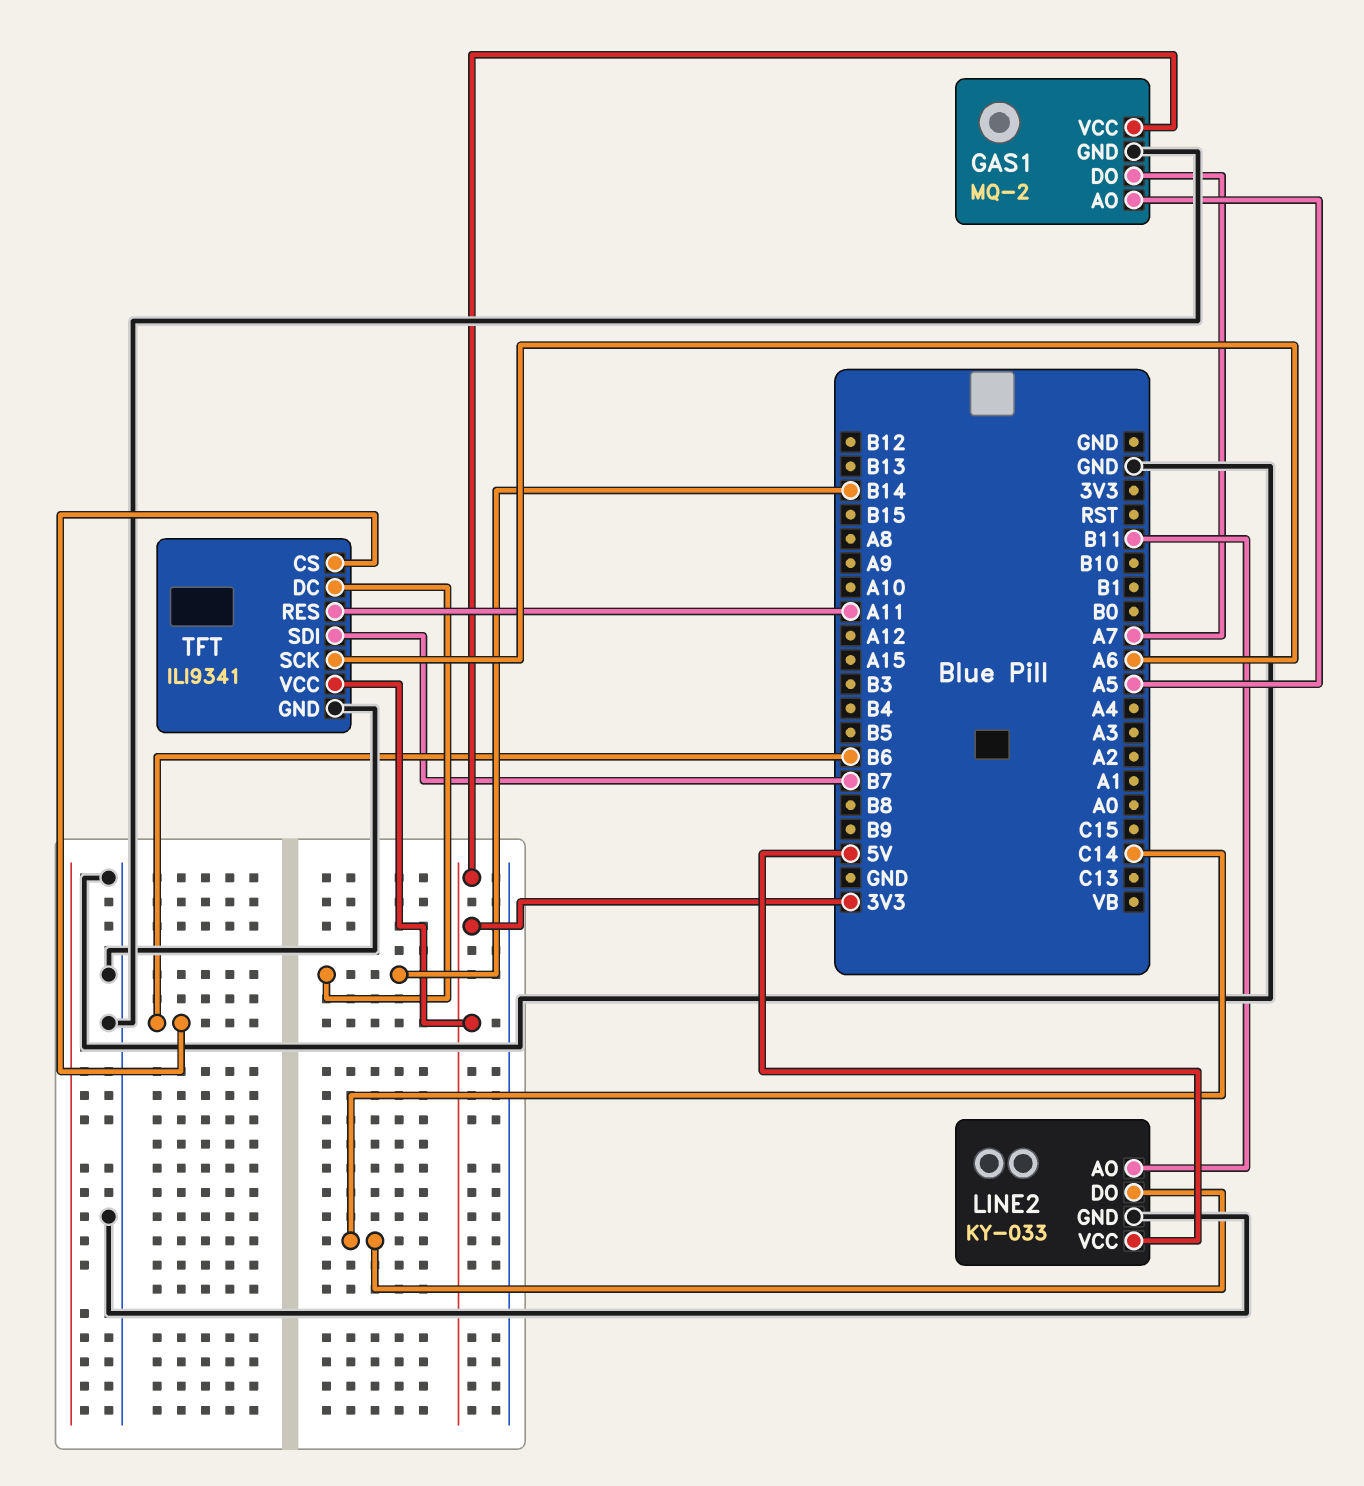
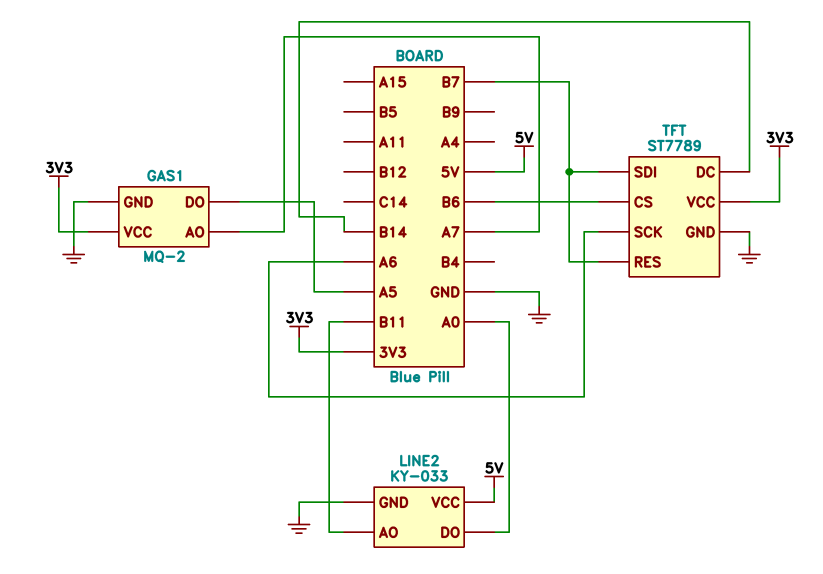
GAS1 pin AO: A5 -> A7
GAS1 pin DO: A7 -> A5
LINE2 pin DO: C14 -> A0
TFT: ILI9341 -> ST7789
TFT pin RES: A11 -> B7

